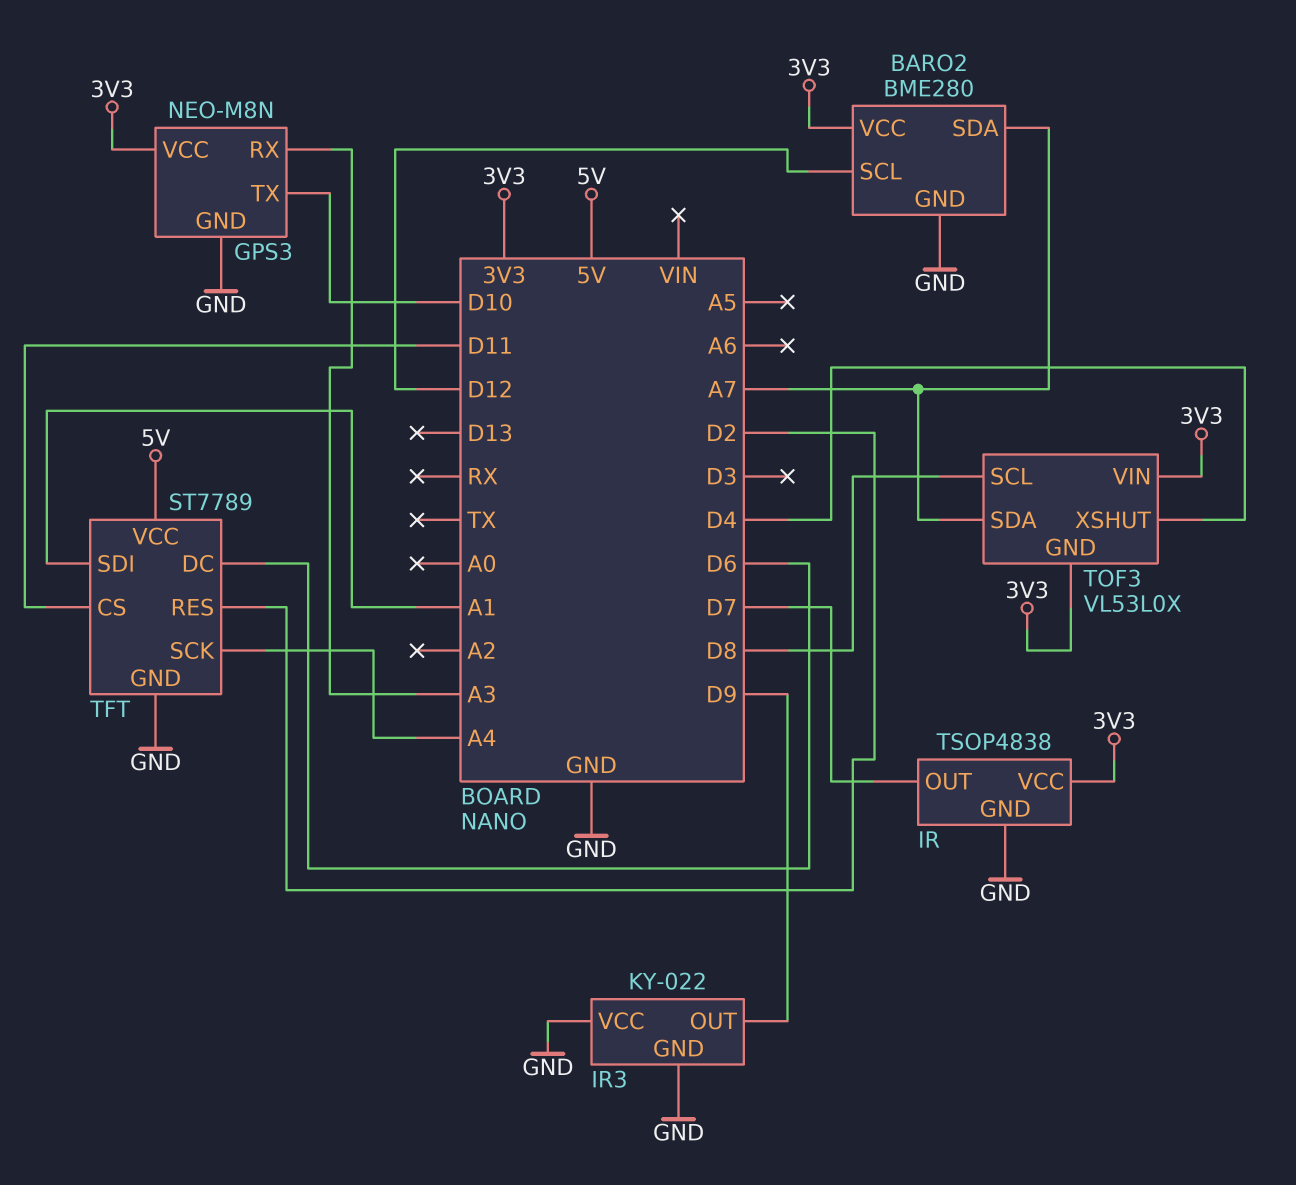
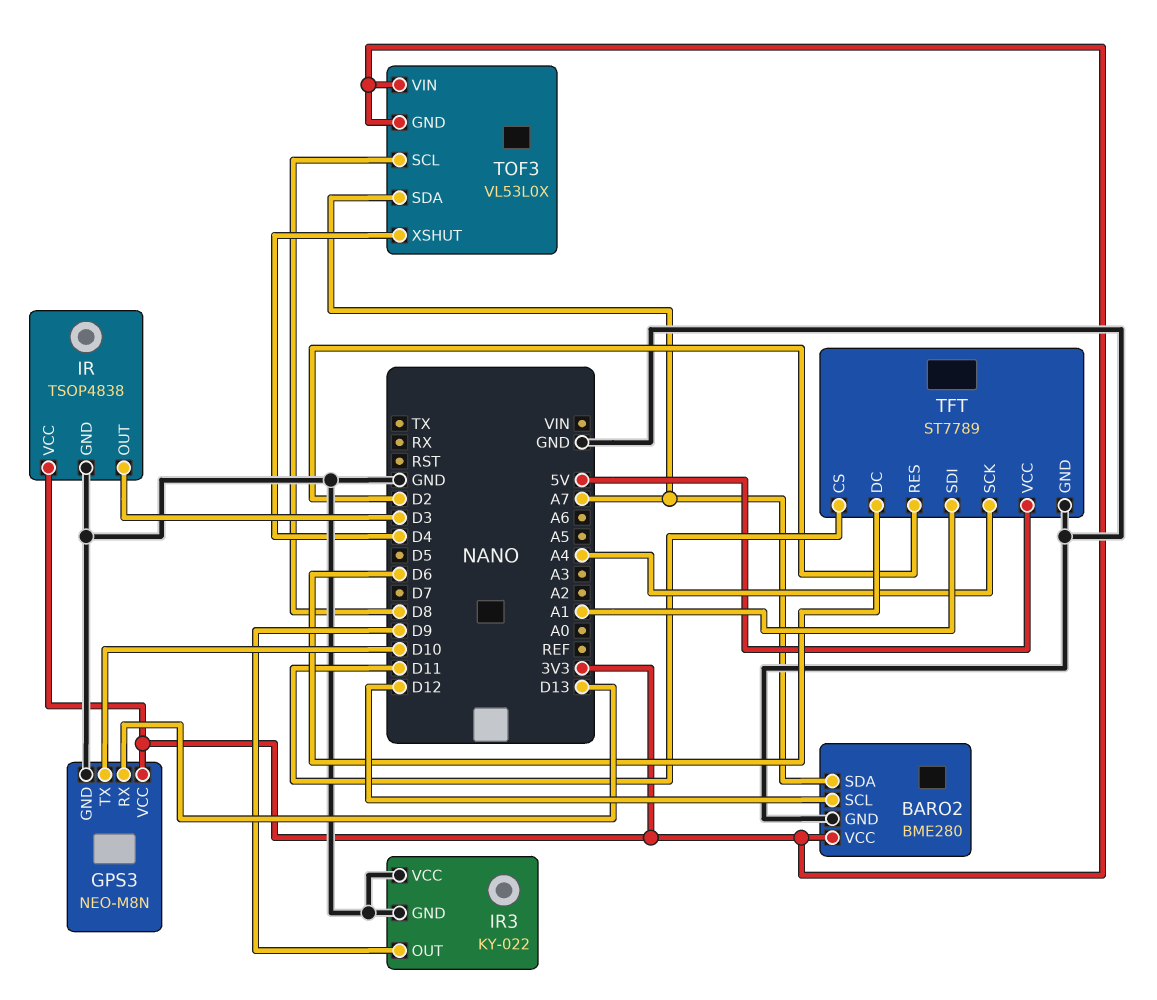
GPS3 pin RX: A3 -> D13
IR pin OUT: D7 -> D3

